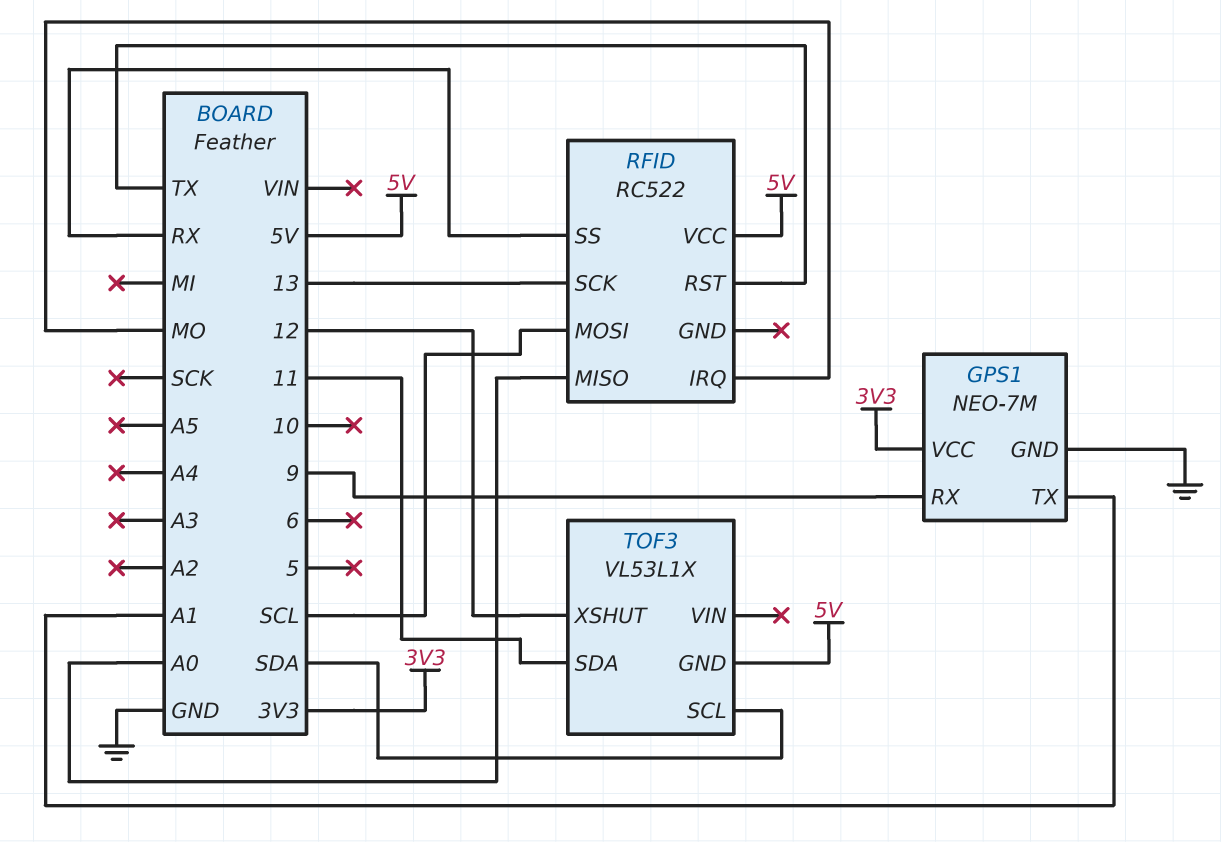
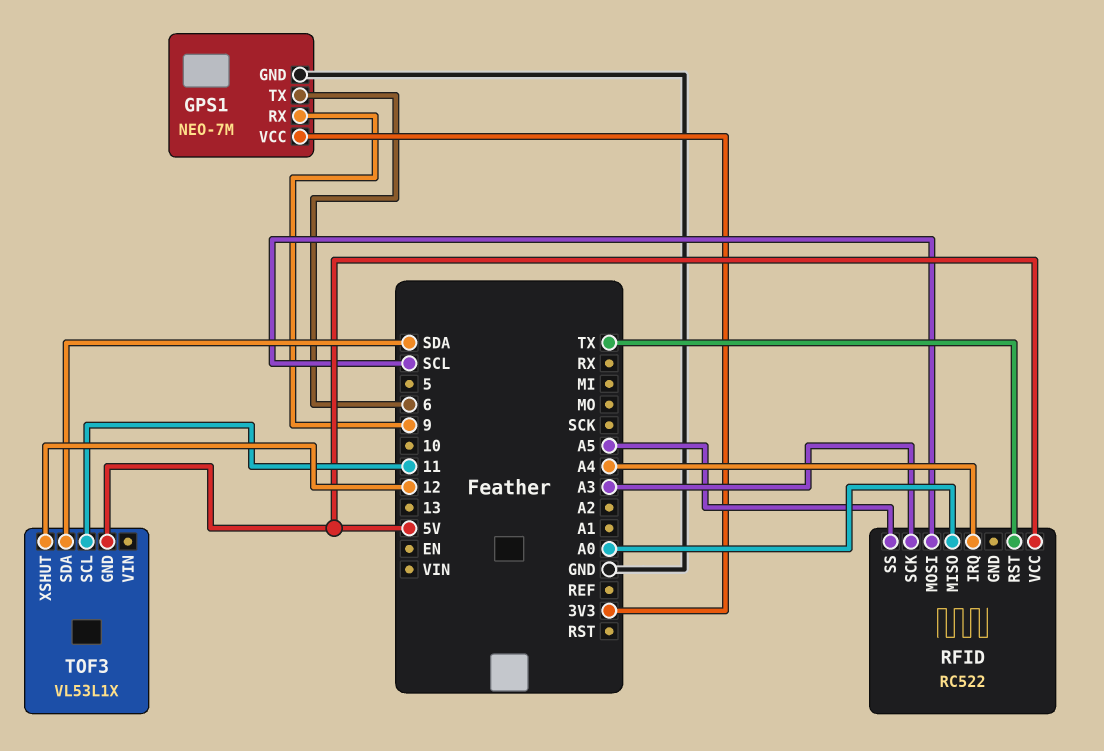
GPS1 pin TX: A1 -> 6
RFID pin IRQ: MO -> A4
RFID pin SCK: 13 -> A3
RFID pin SS: RX -> A5
TOF3 pin SCL: SDA -> 11
TOF3 pin SDA: 11 -> SDA

